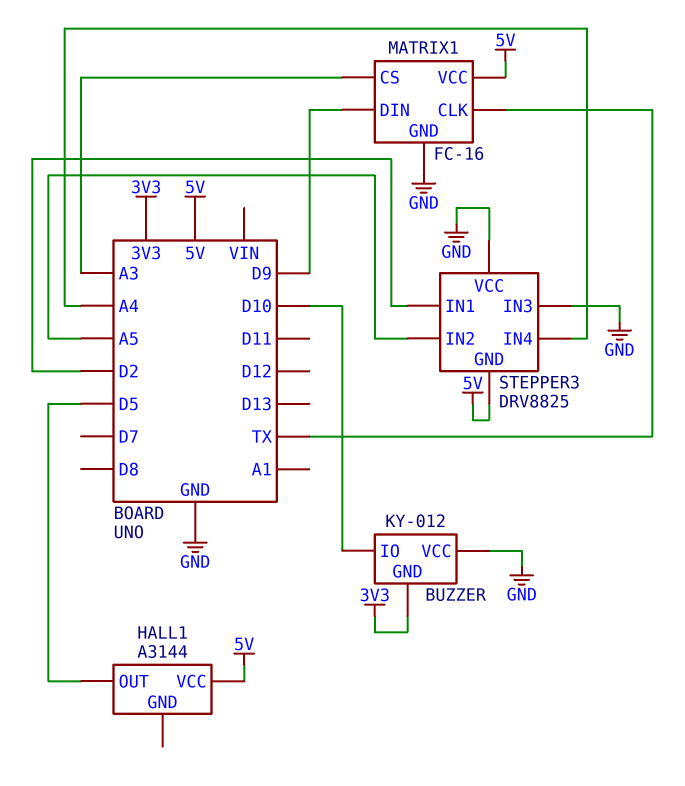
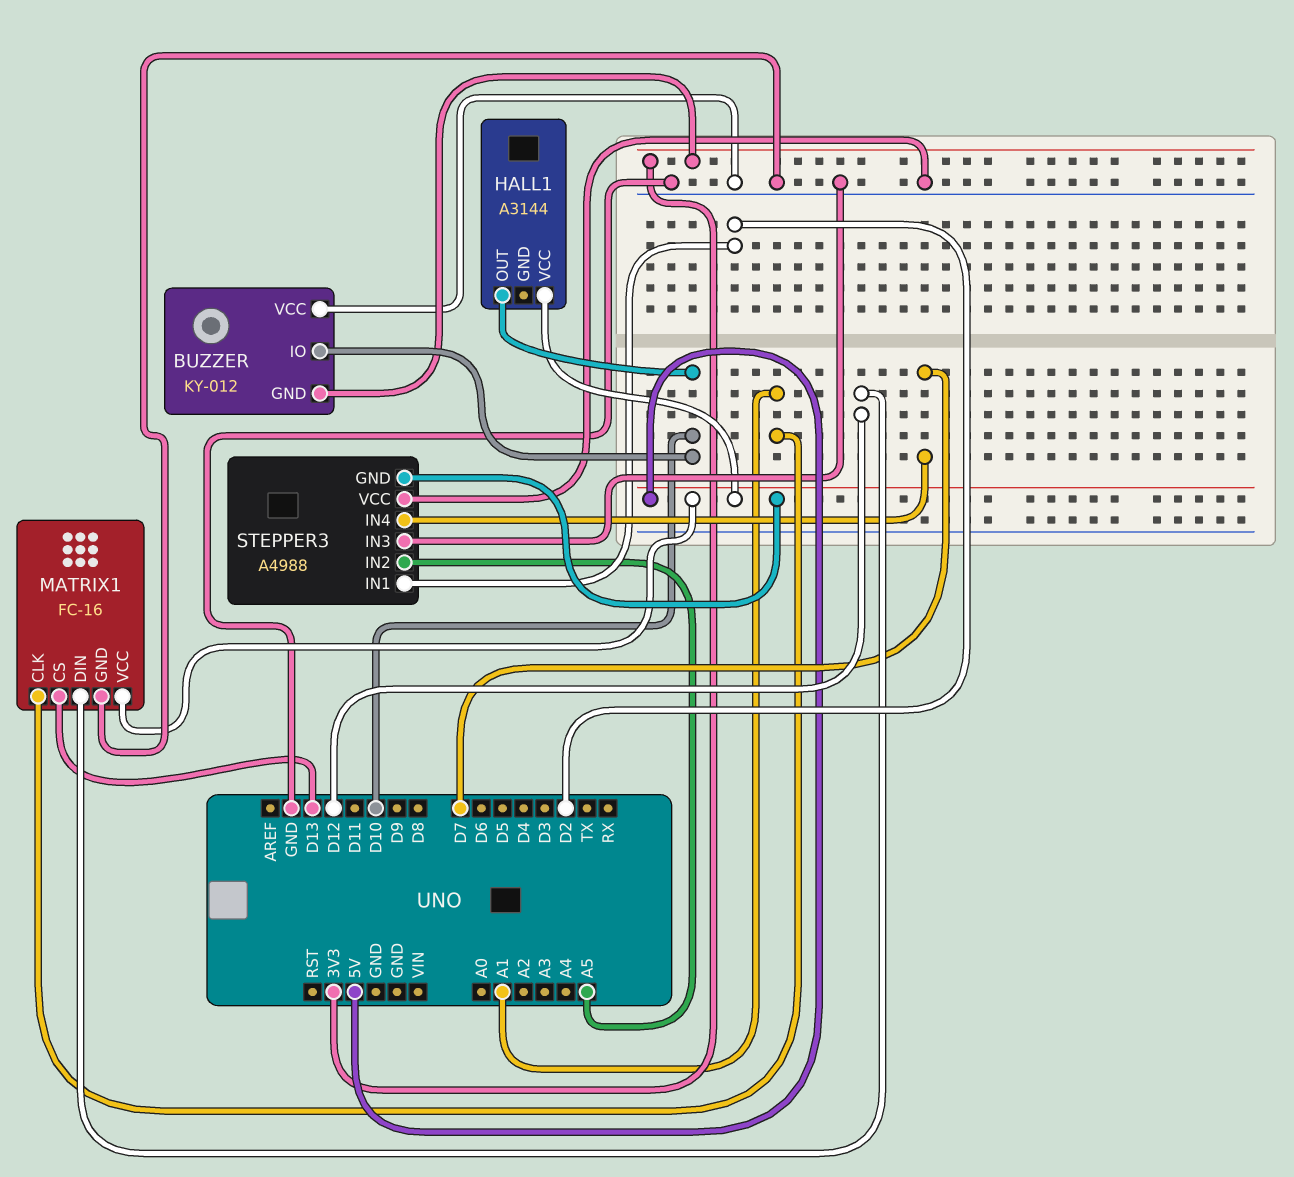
HALL1 pin OUT: D5 -> D10
MATRIX1 pin CLK: TX -> A1
MATRIX1 pin CS: A3 -> D13
MATRIX1 pin DIN: D9 -> D12
STEPPER3: DRV8825 -> A4988
STEPPER3 pin IN4: A4 -> D7

